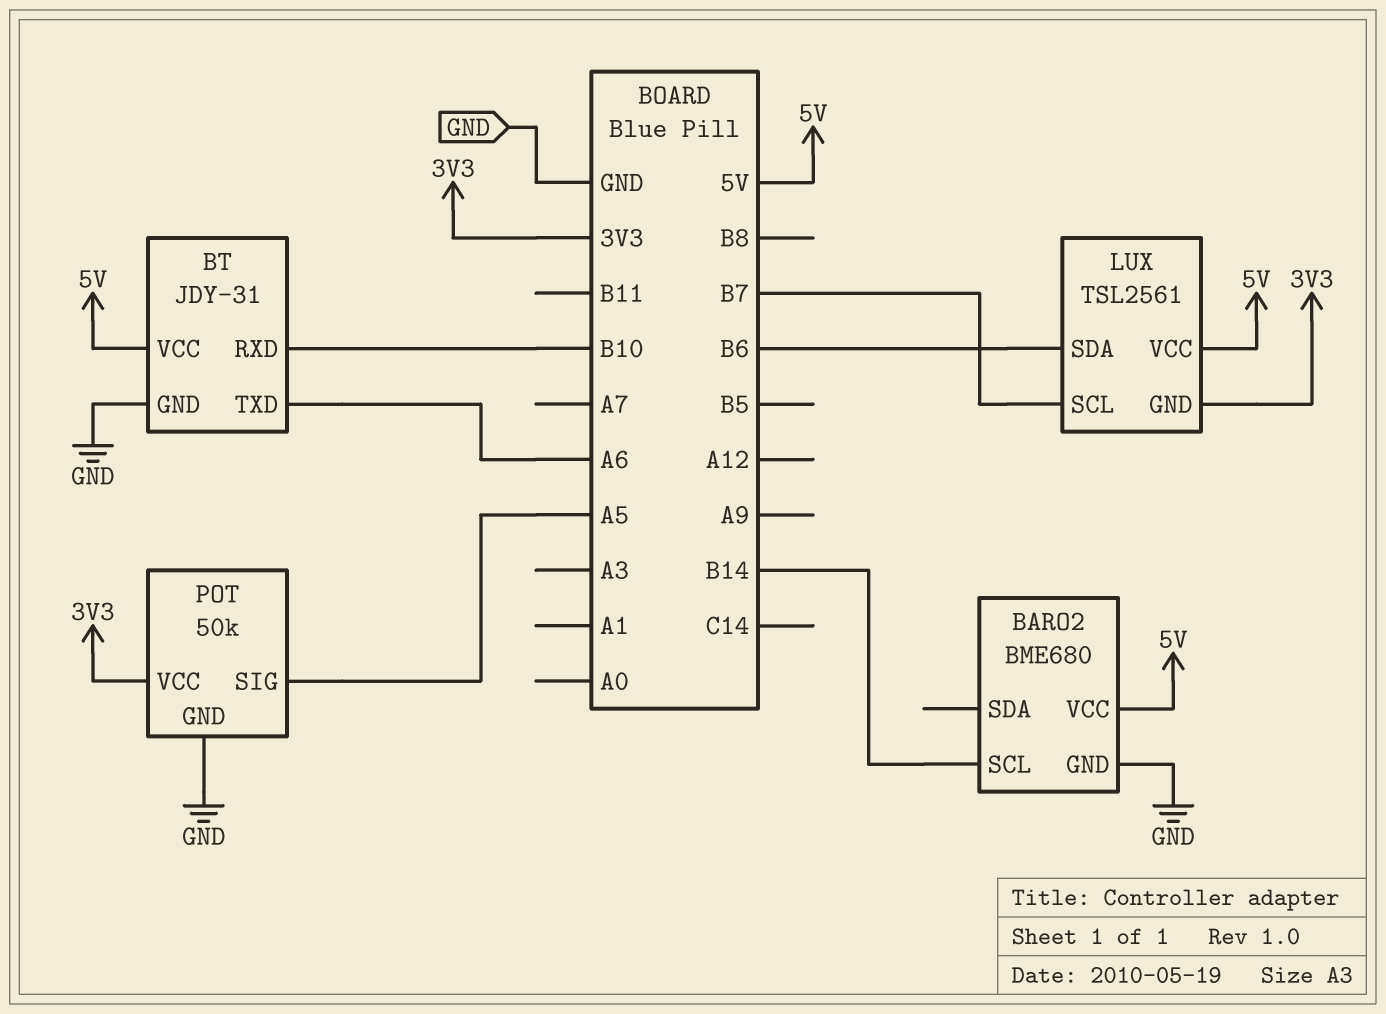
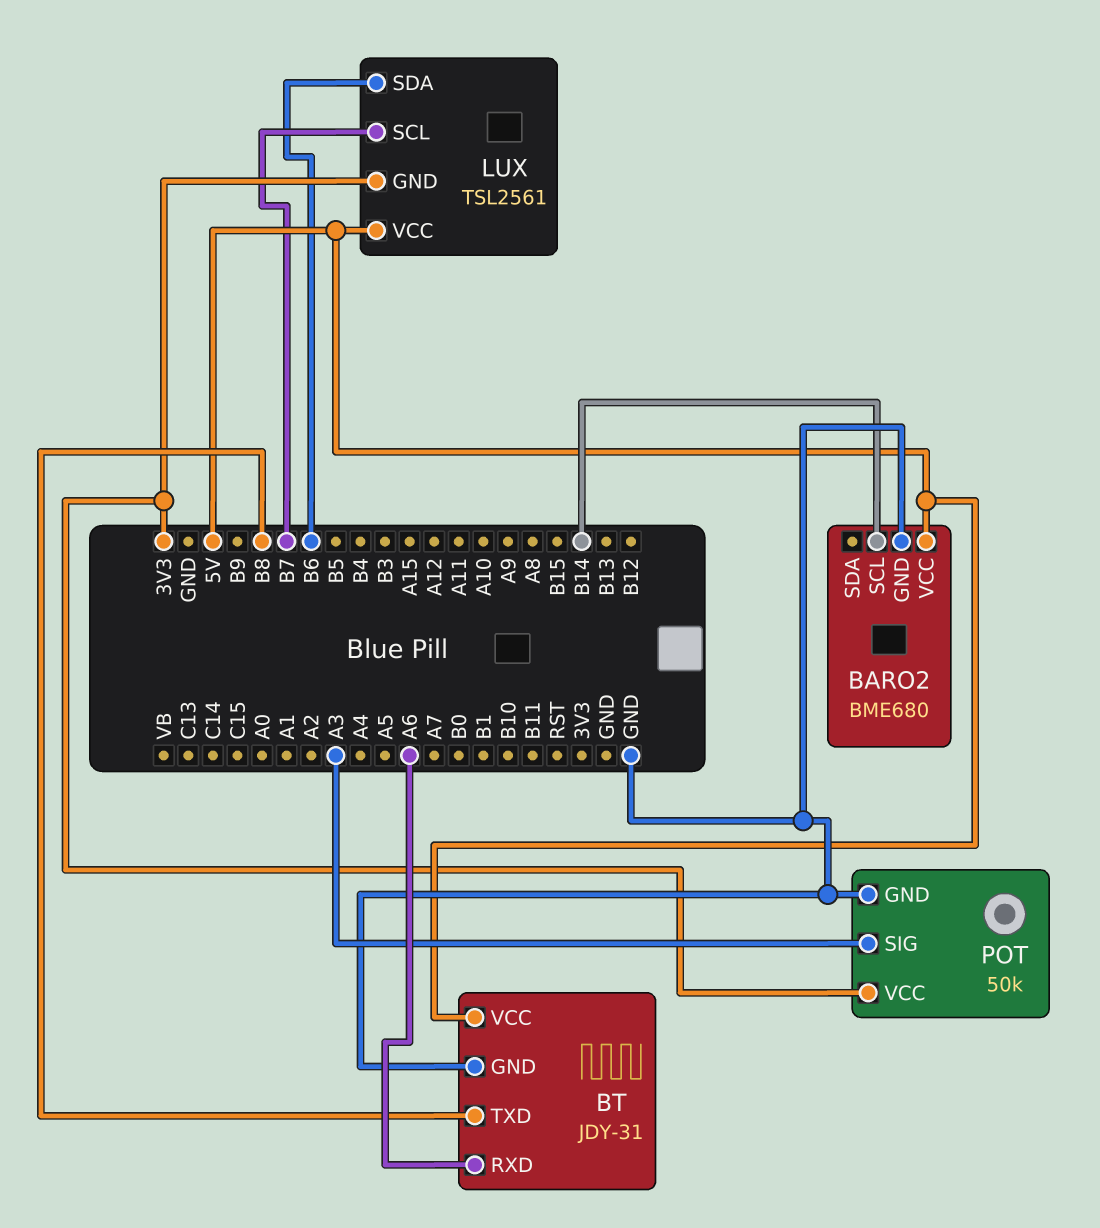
BT pin RXD: B10 -> A6
BT pin TXD: A6 -> B8
POT pin SIG: A5 -> A3

